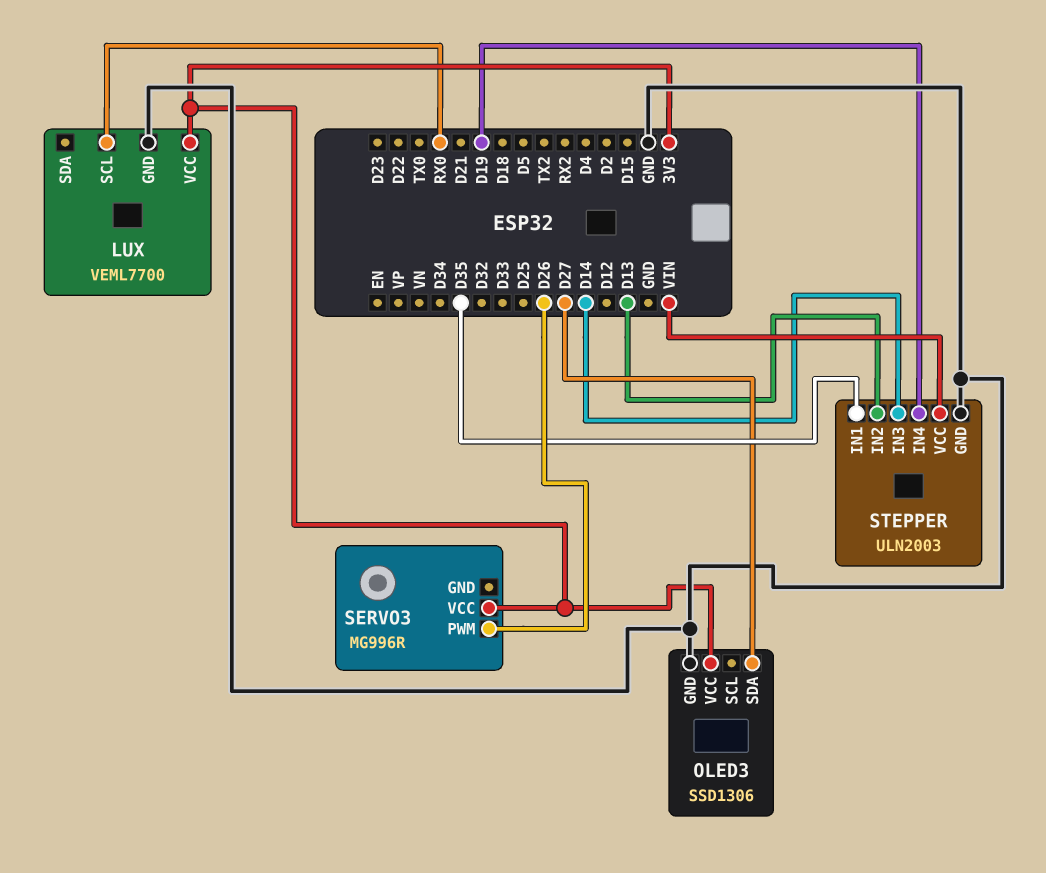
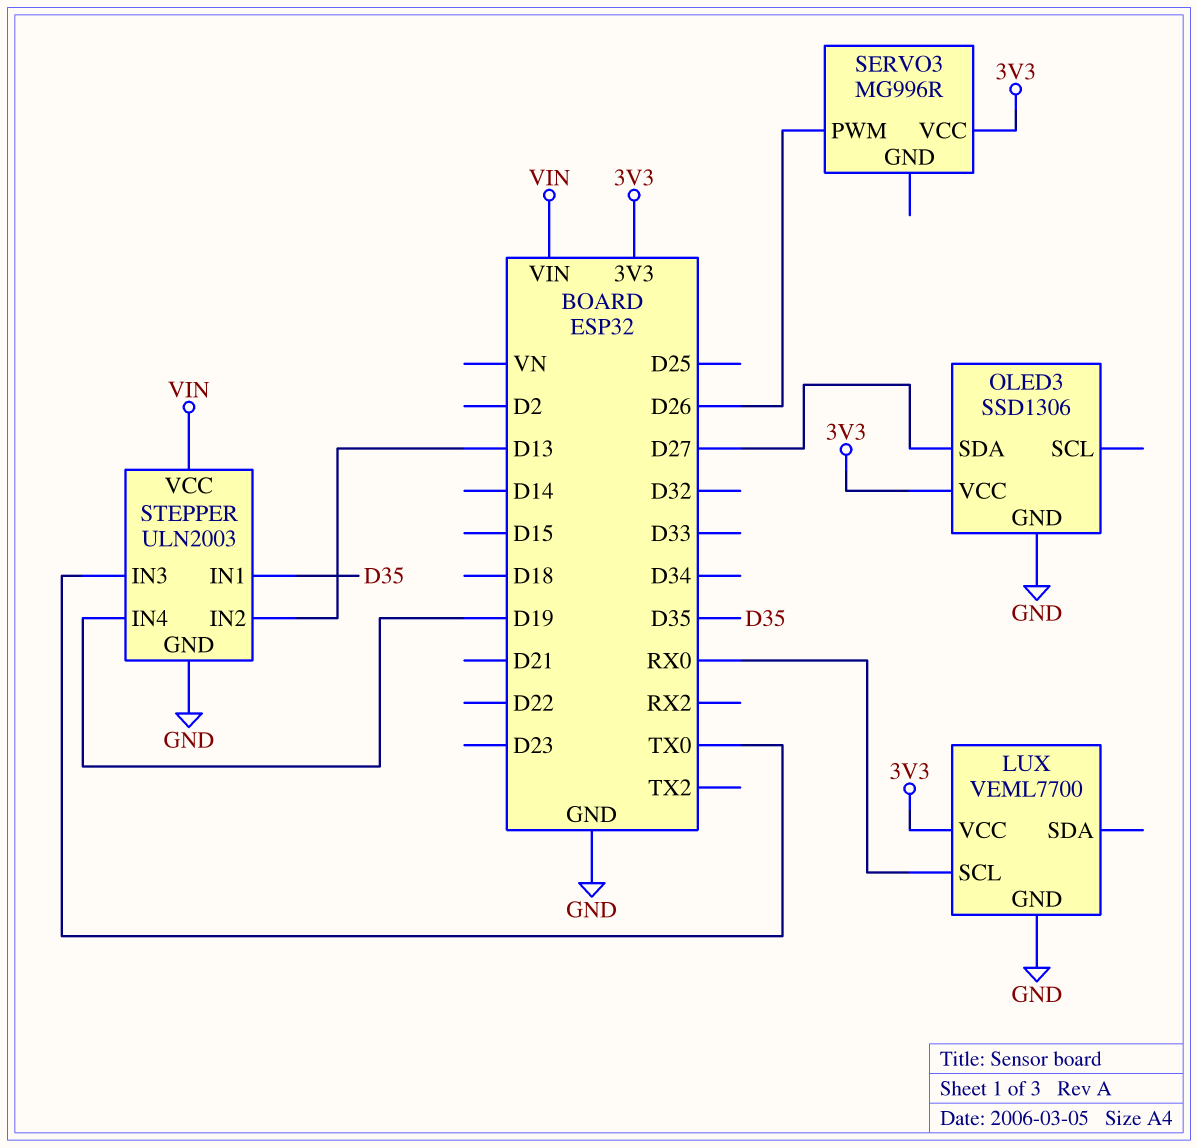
STEPPER pin IN3: D14 -> TX0

